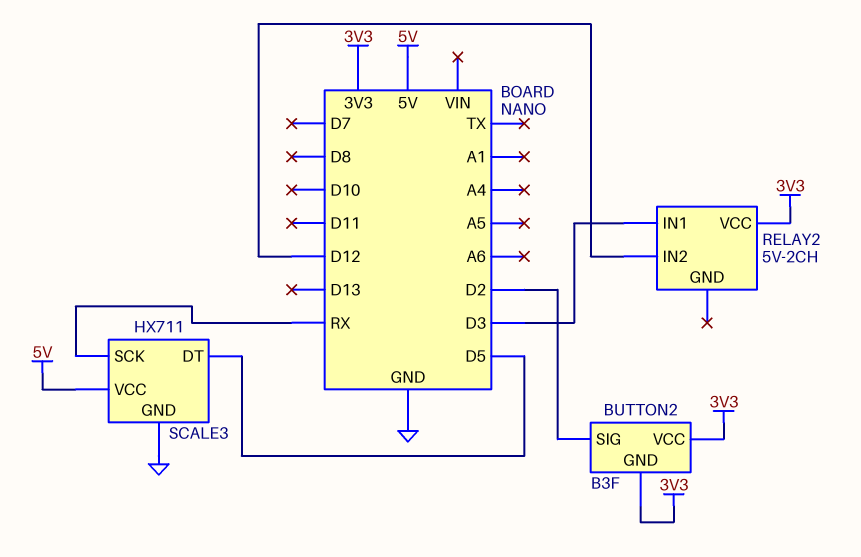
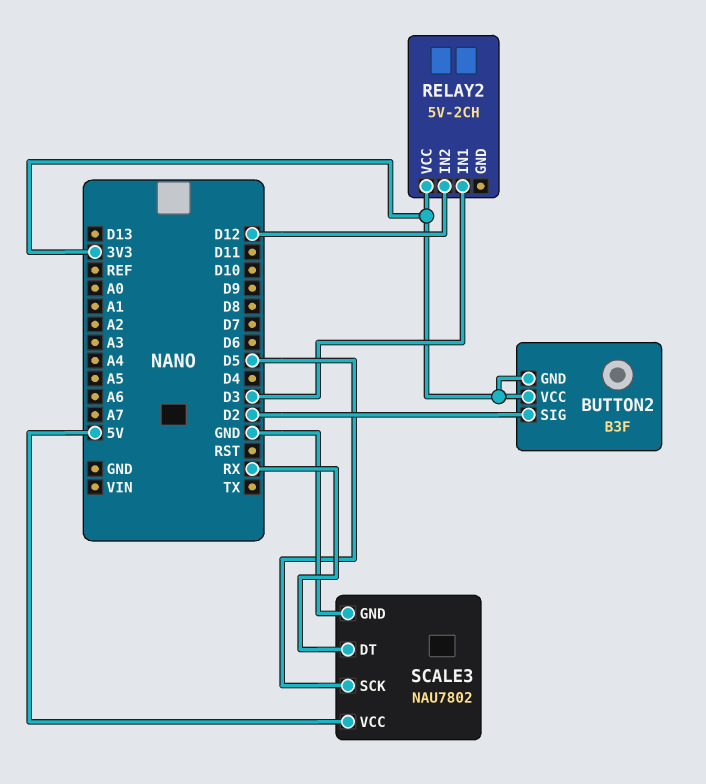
SCALE3: HX711 -> NAU7802
SCALE3 pin DT: D5 -> RX
SCALE3 pin SCK: RX -> D5

